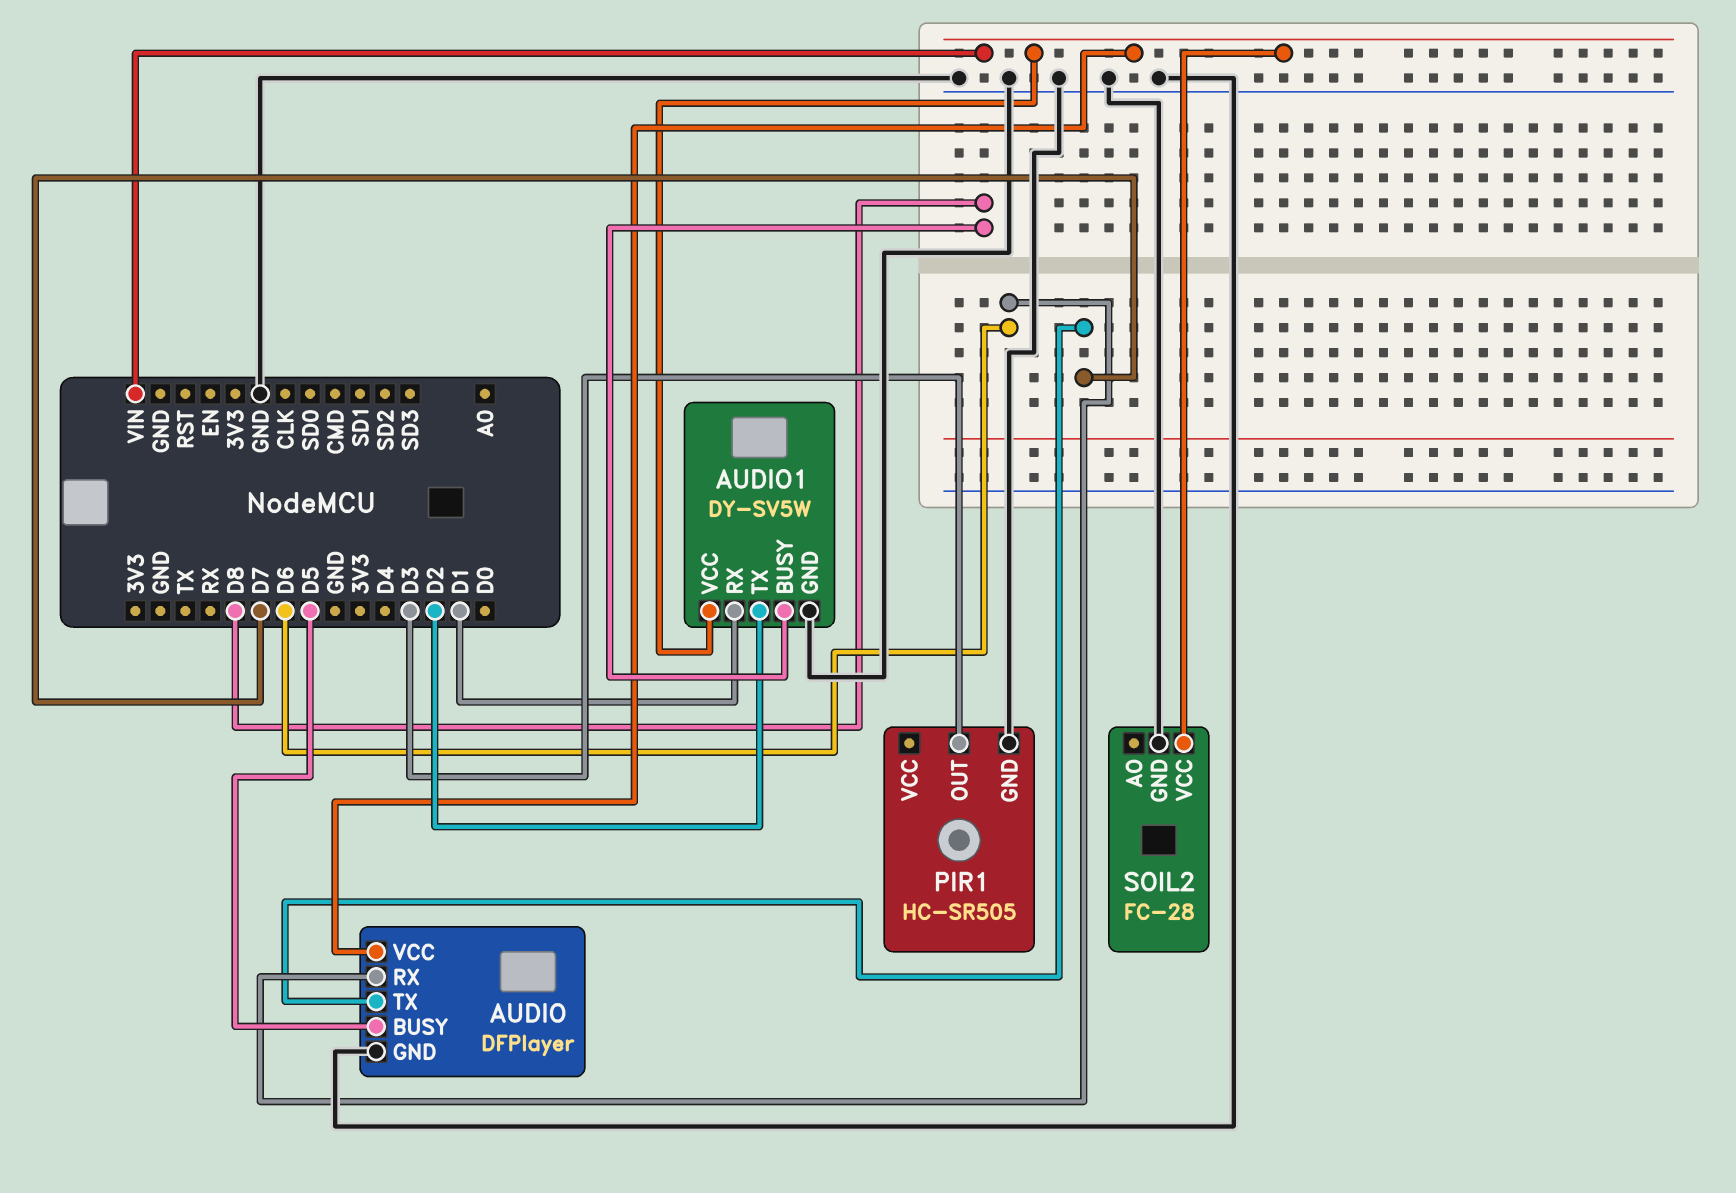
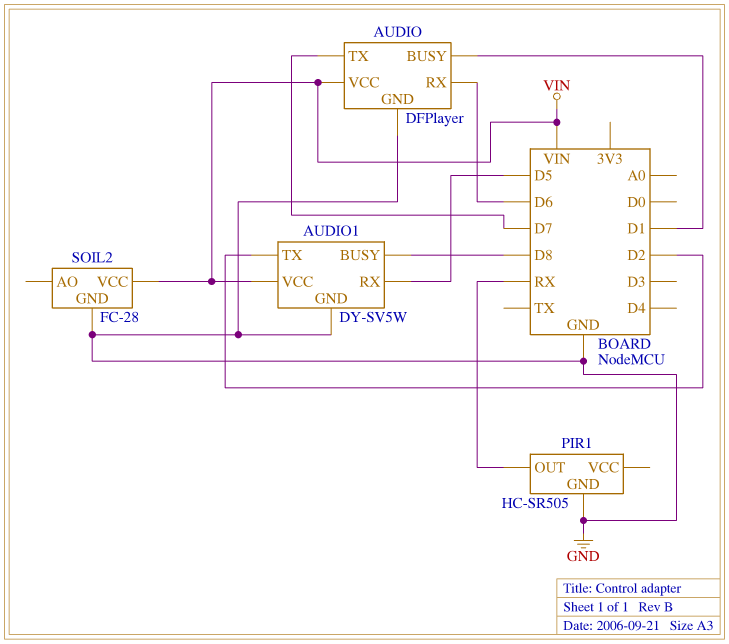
AUDIO pin BUSY: D5 -> D1
AUDIO1 pin RX: D1 -> D5
PIR1 pin OUT: D3 -> RX

